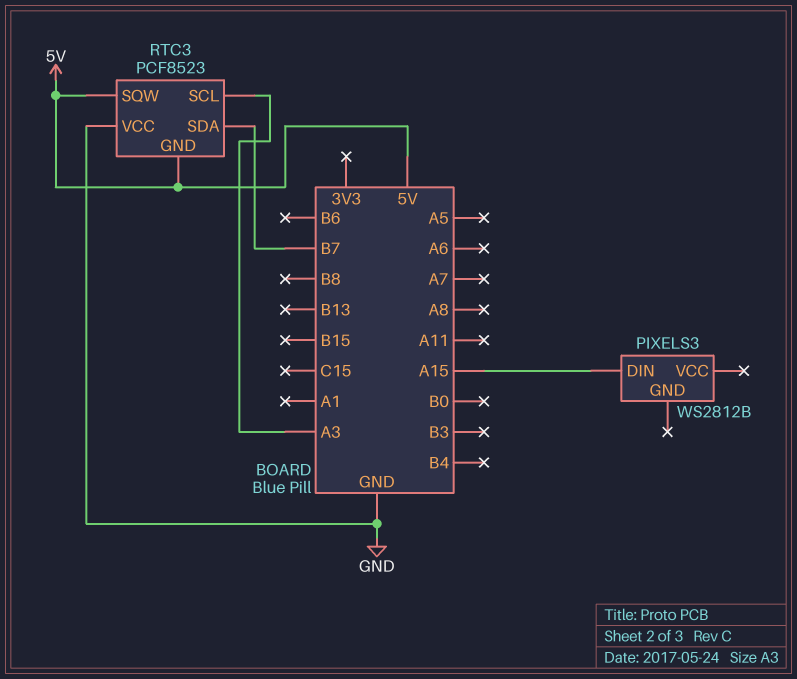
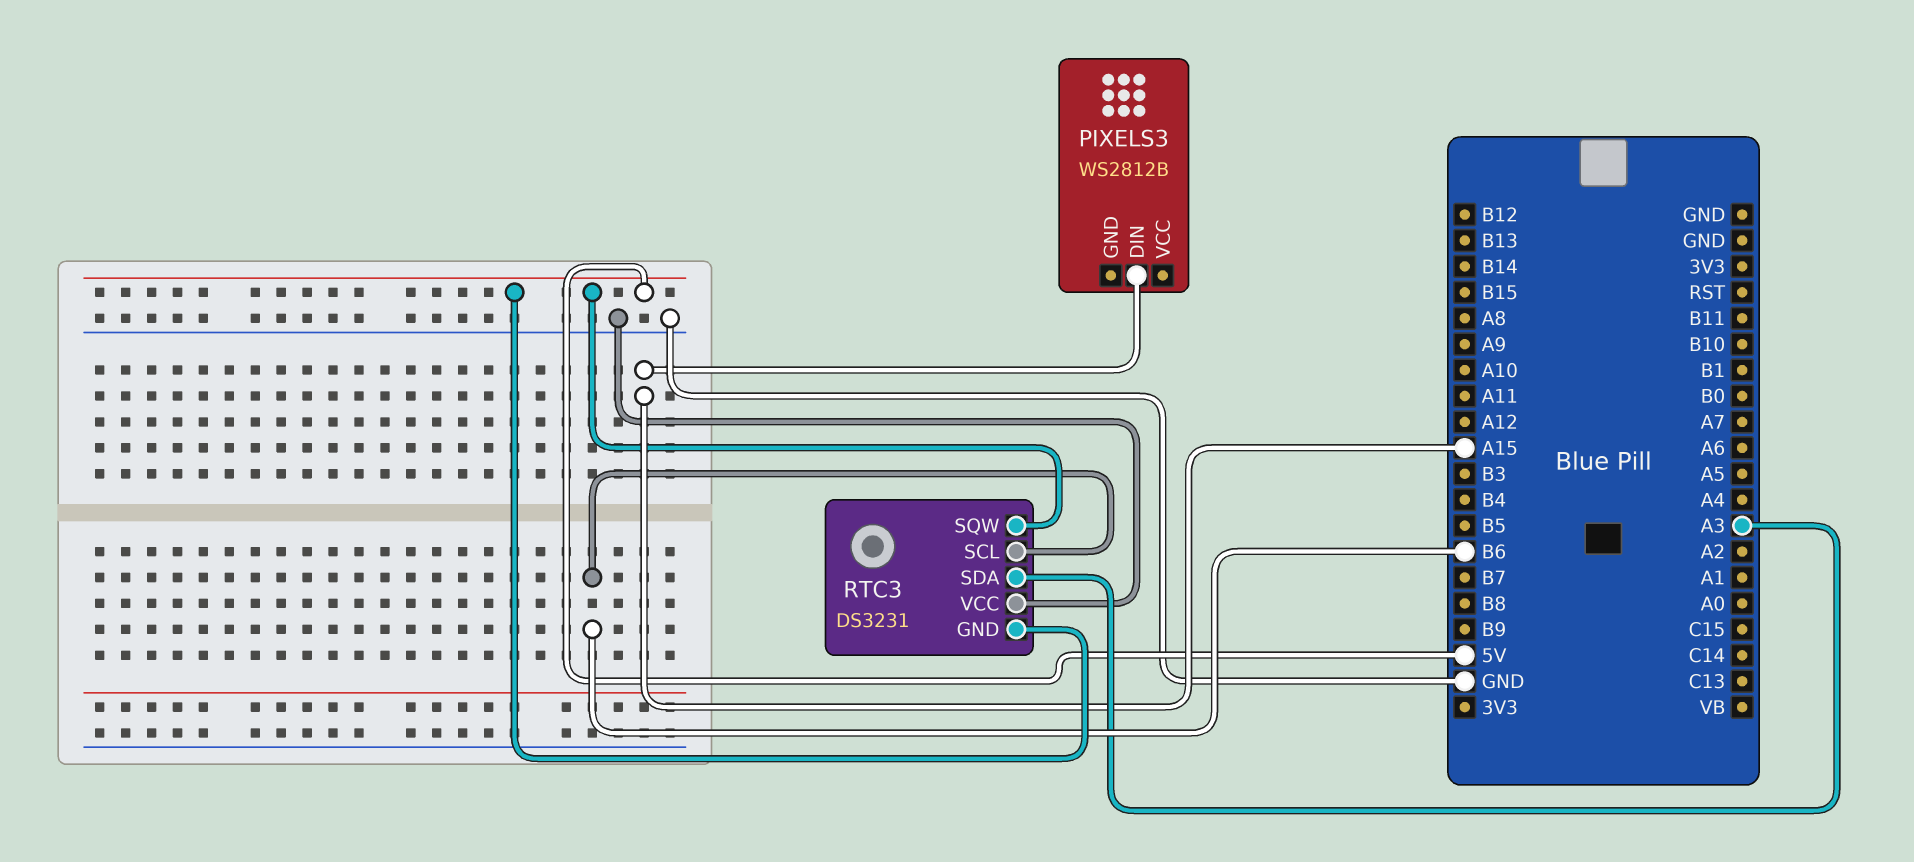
RTC3: PCF8523 -> DS3231
RTC3 pin SCL: A3 -> B6
RTC3 pin SDA: B7 -> A3

